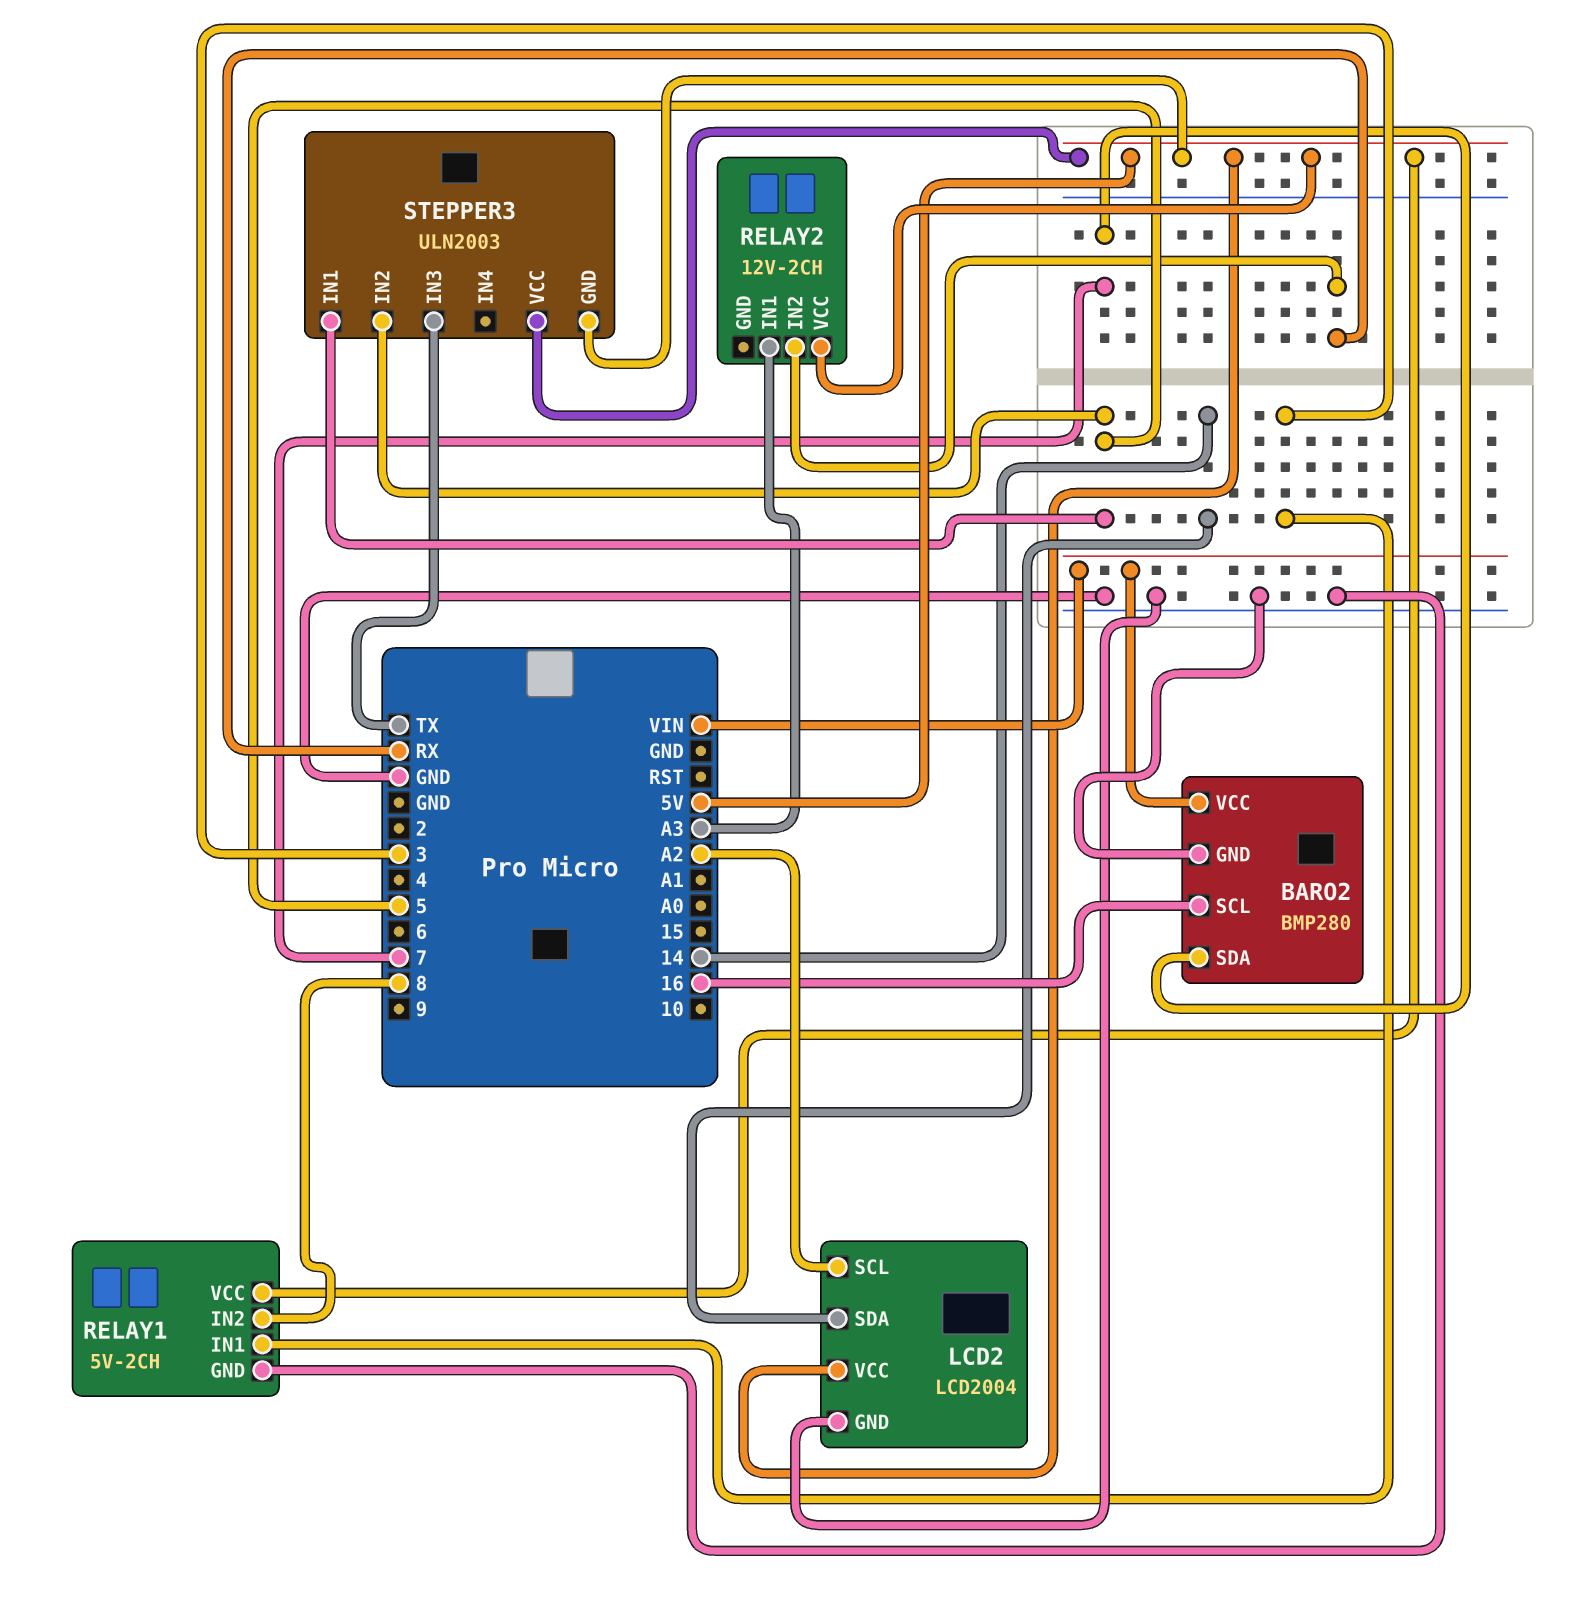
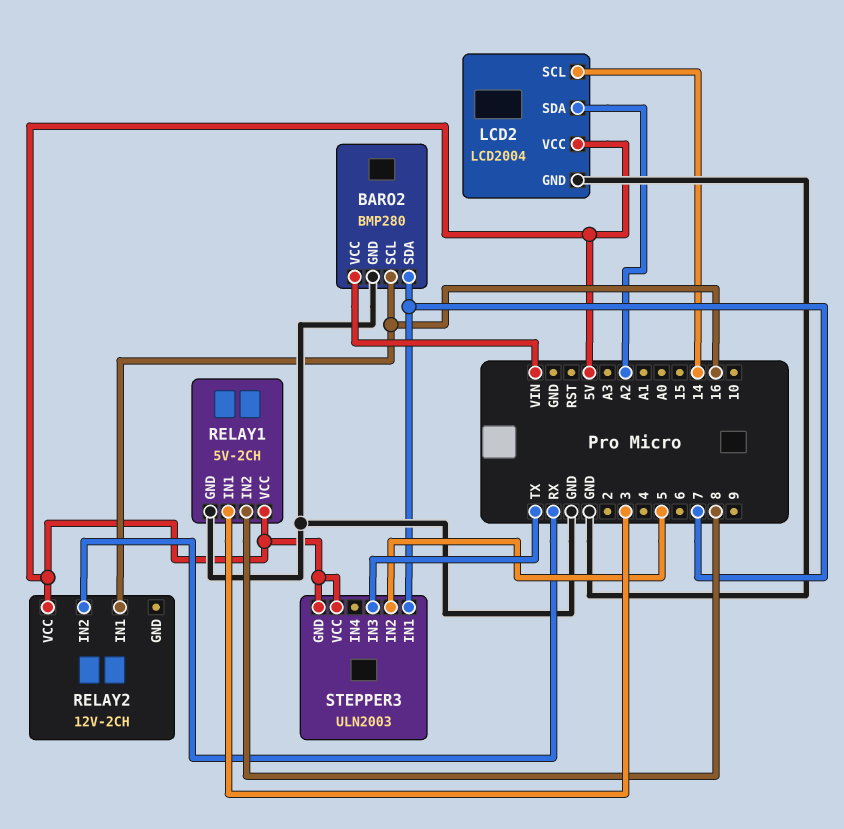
LCD2 pin SCL: A2 -> 14
LCD2 pin SDA: 14 -> A2
RELAY2 pin IN1: A3 -> 16
STEPPER3 pin IN1: 5 -> 7

